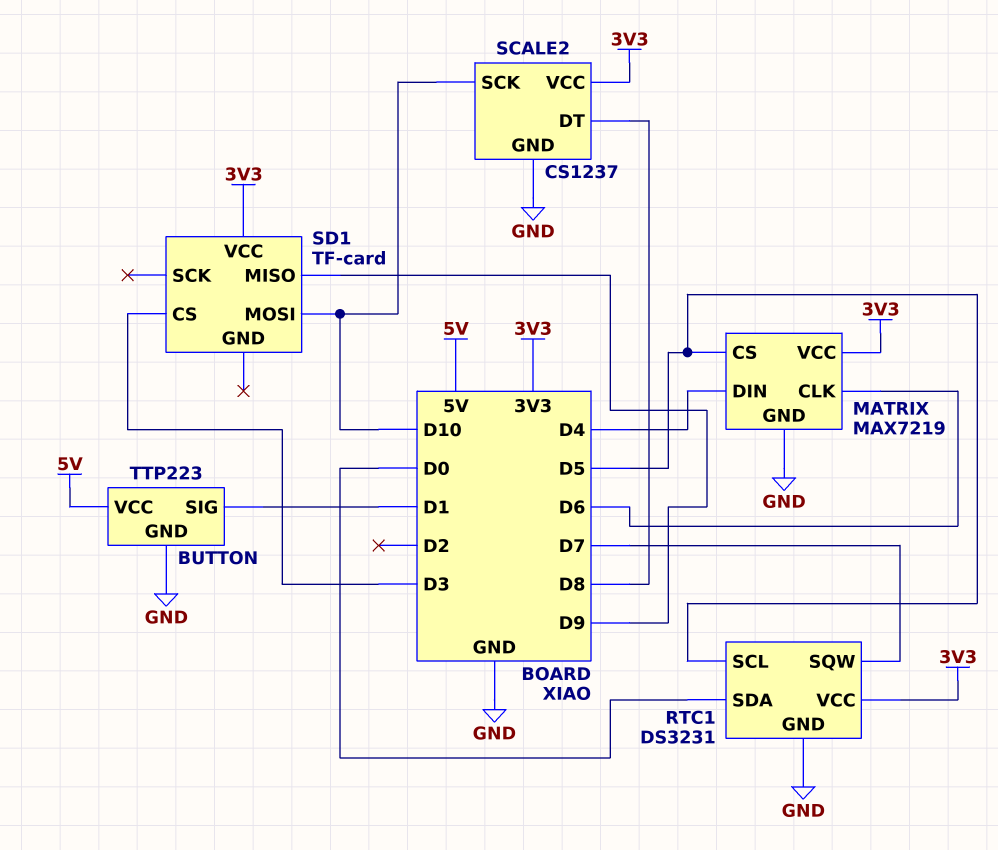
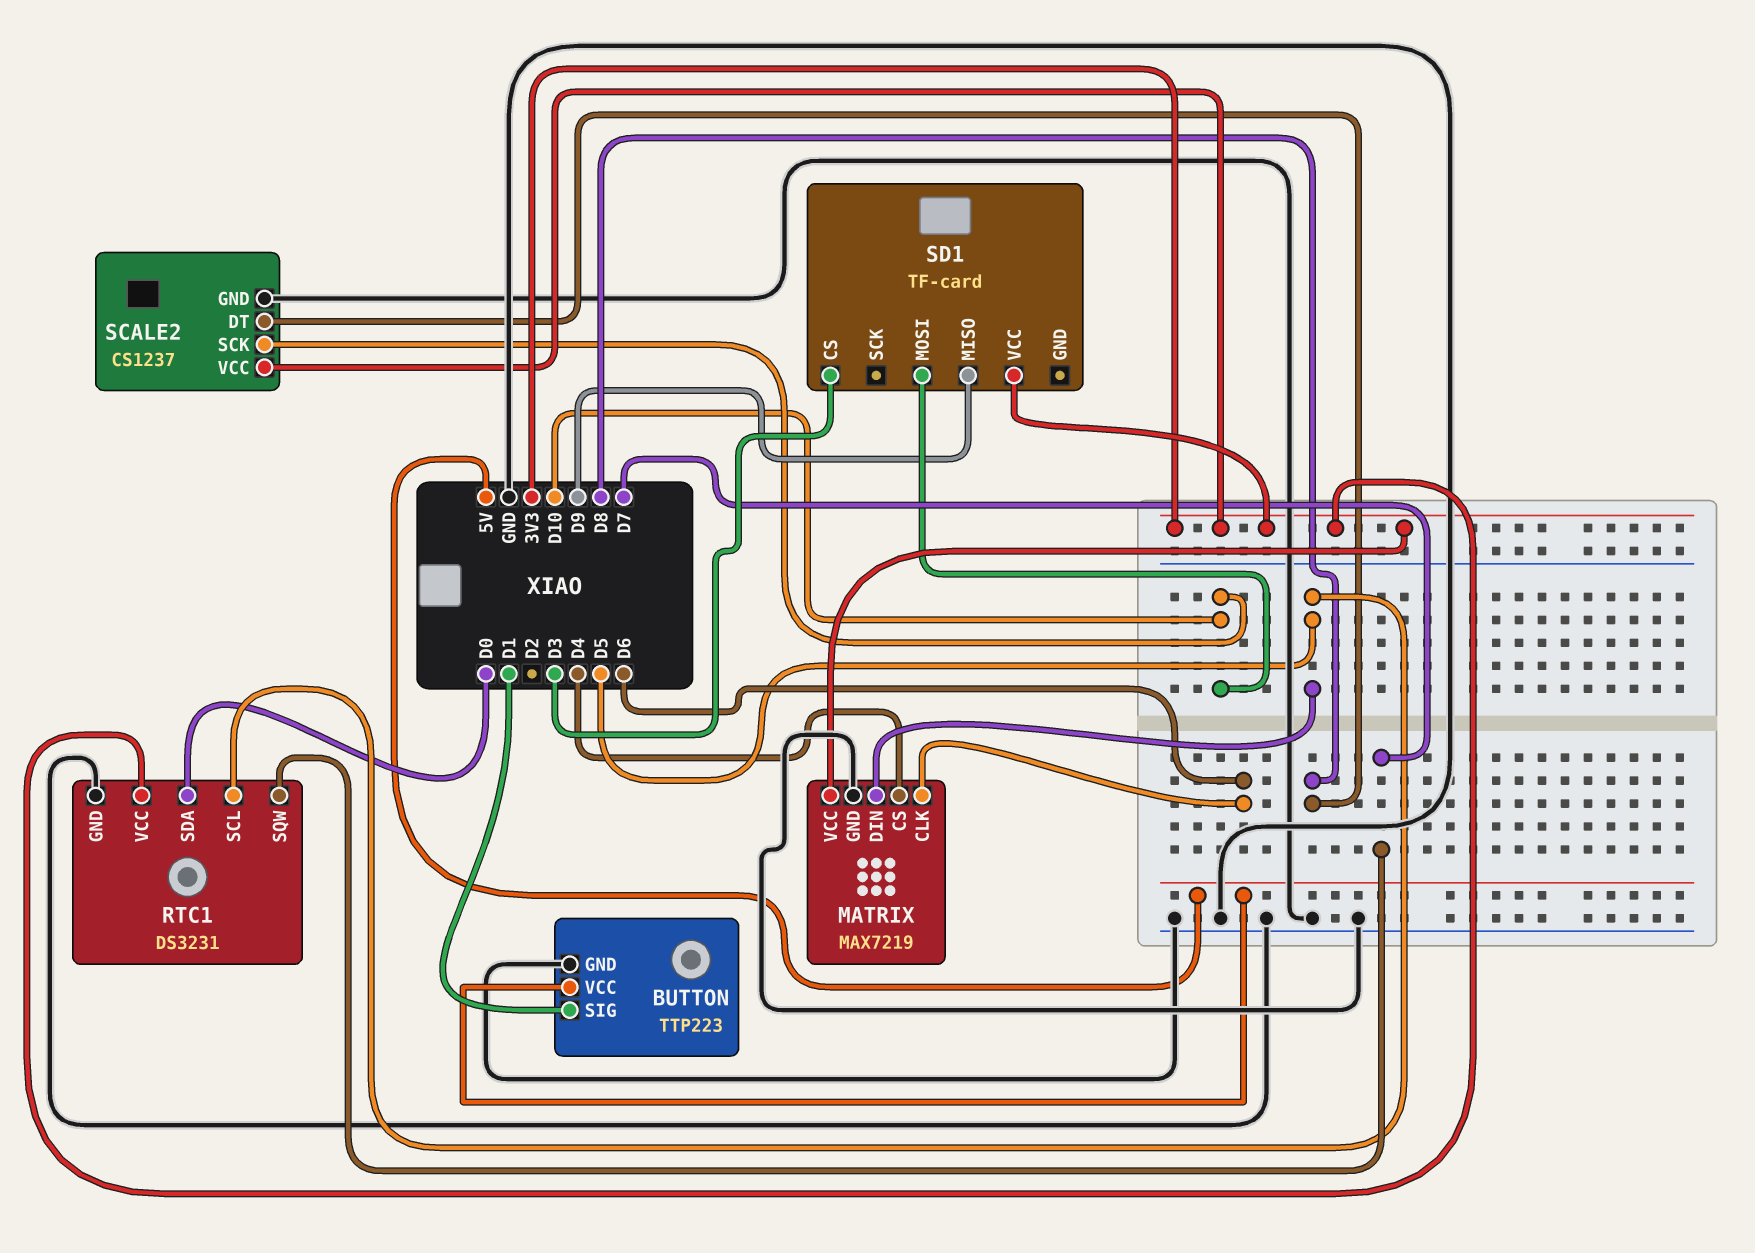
MATRIX pin CS: D5 -> D4
MATRIX pin DIN: D4 -> D5

